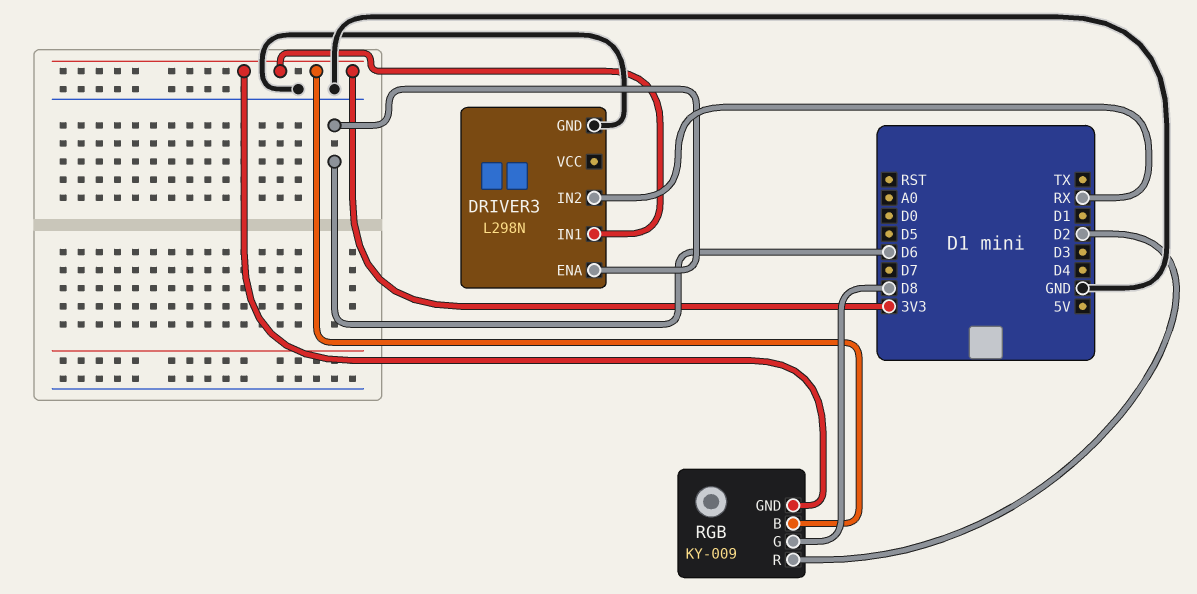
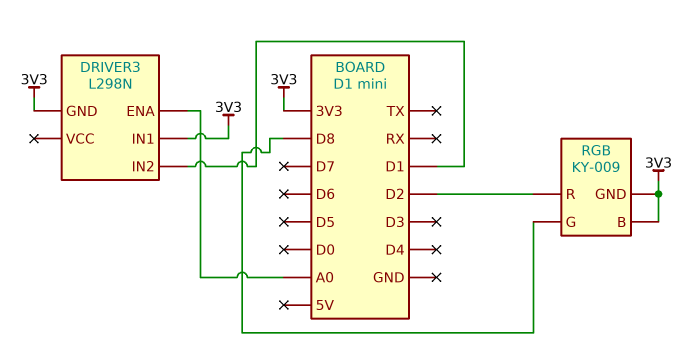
DRIVER3 pin ENA: D6 -> A0
DRIVER3 pin GND: GND -> 3V3
DRIVER3 pin IN2: RX -> D1

